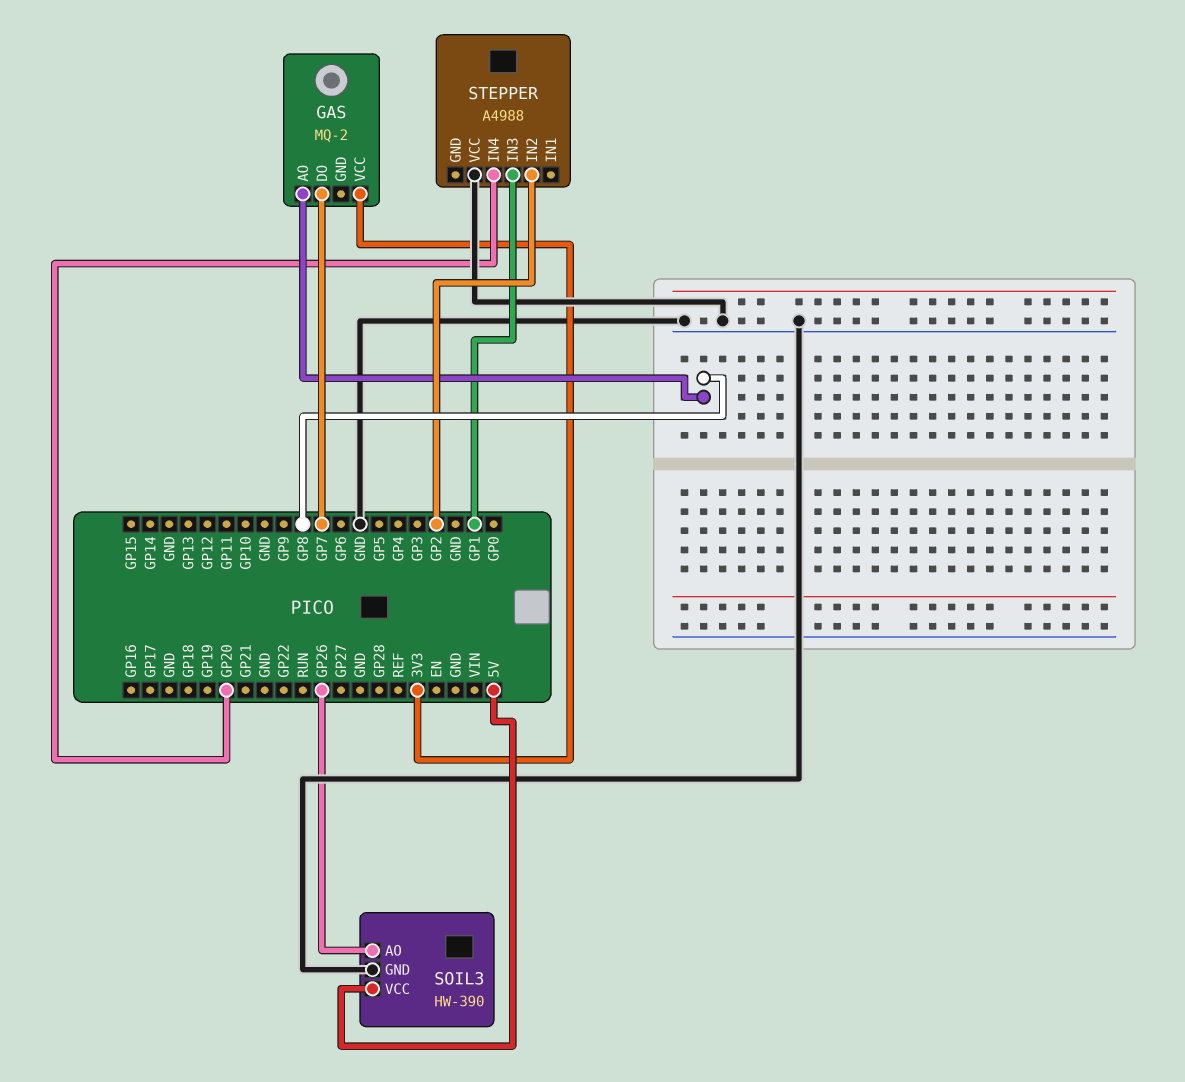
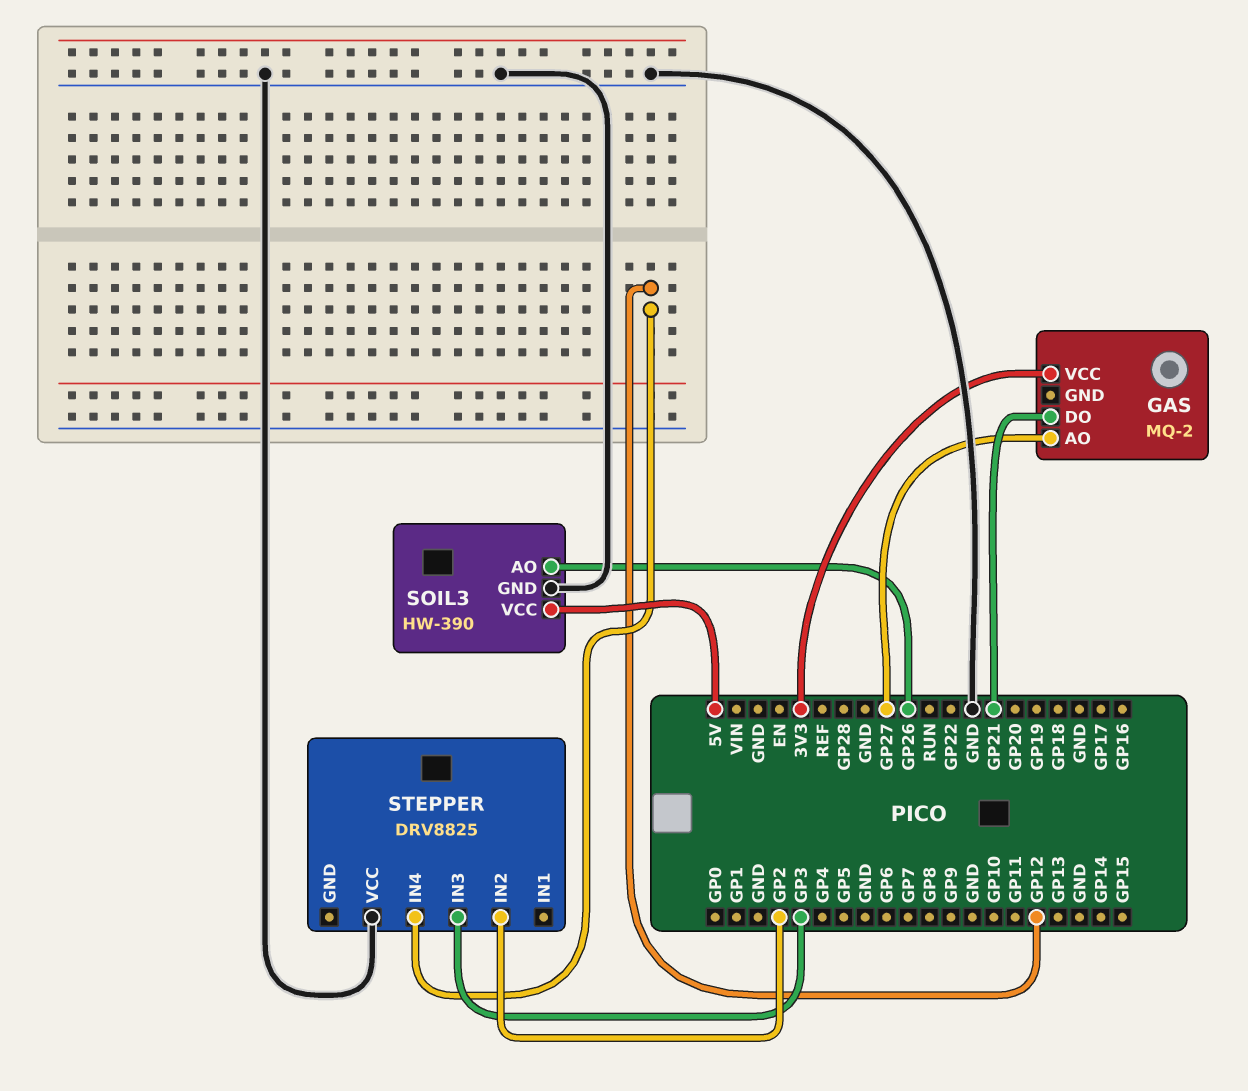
GAS pin AO: GP8 -> GP27
GAS pin DO: GP7 -> GP21
STEPPER: A4988 -> DRV8825
STEPPER pin IN3: GP1 -> GP3
STEPPER pin IN4: GP20 -> GP12

